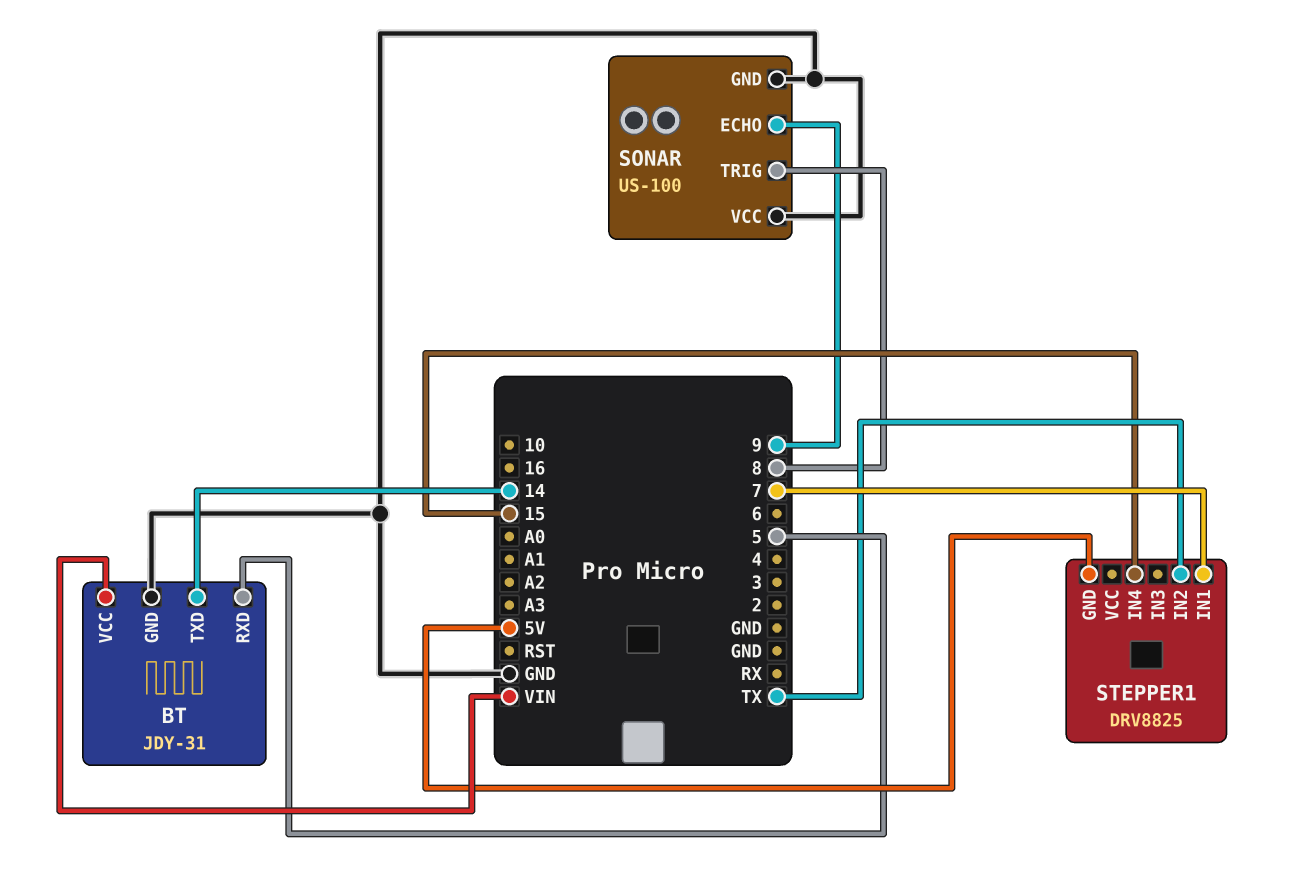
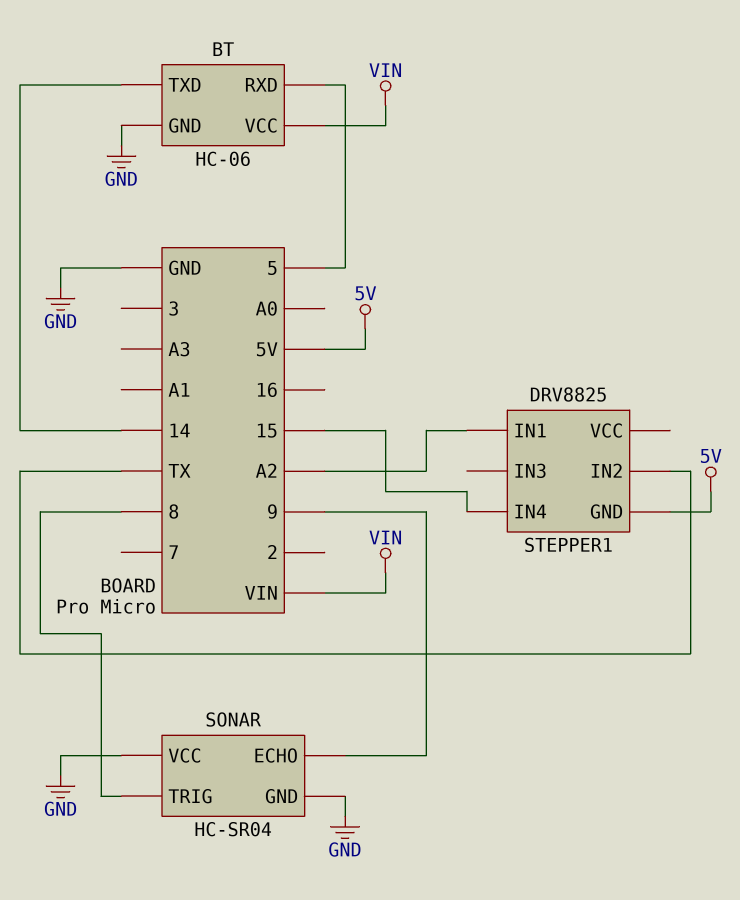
BT: JDY-31 -> HC-06
SONAR: US-100 -> HC-SR04
STEPPER1 pin IN1: 7 -> A2

